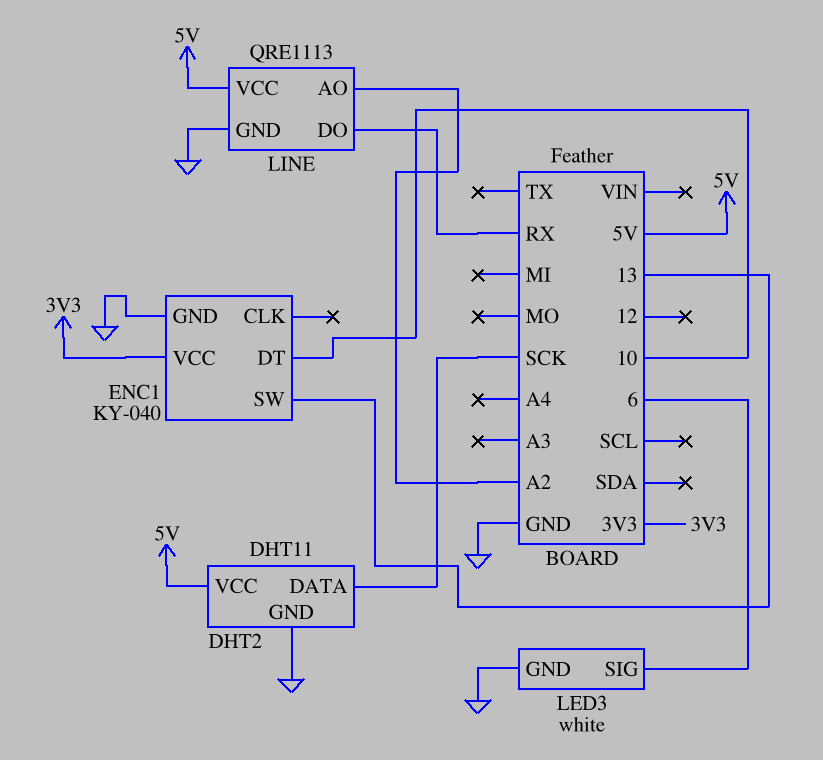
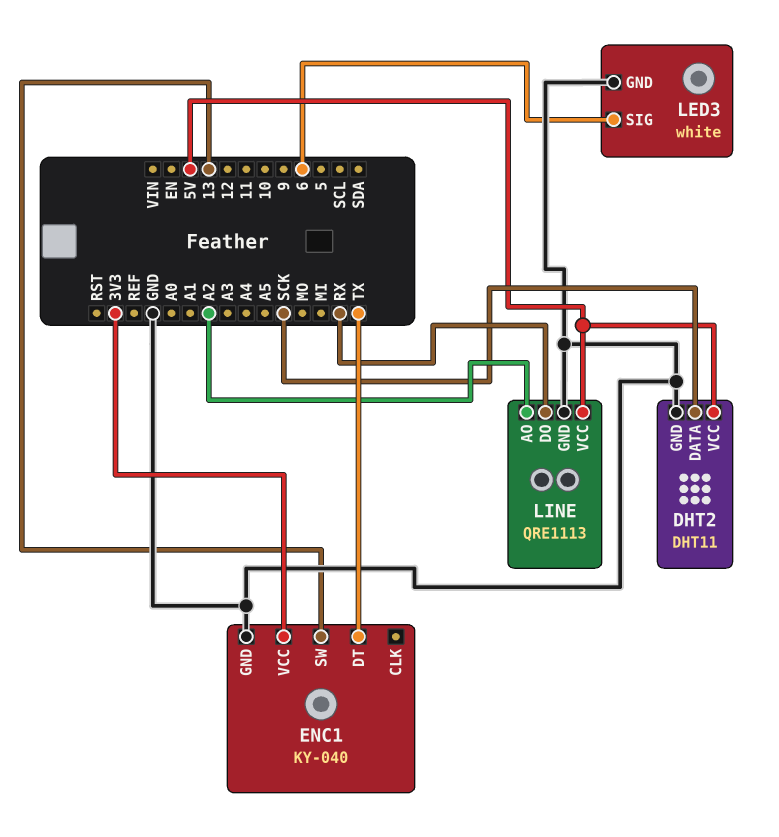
ENC1 pin DT: 10 -> TX

